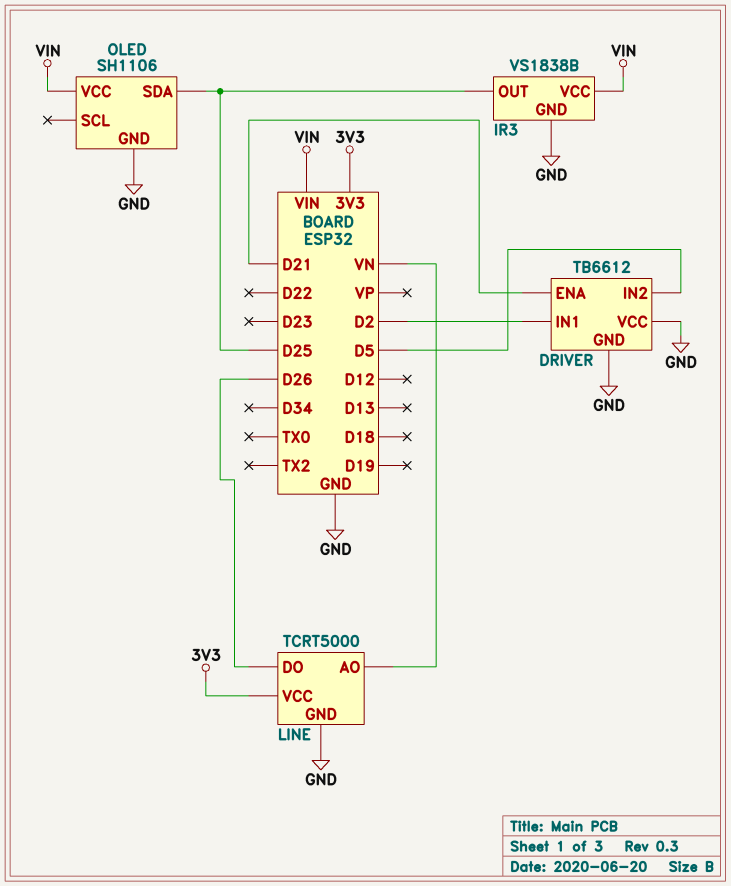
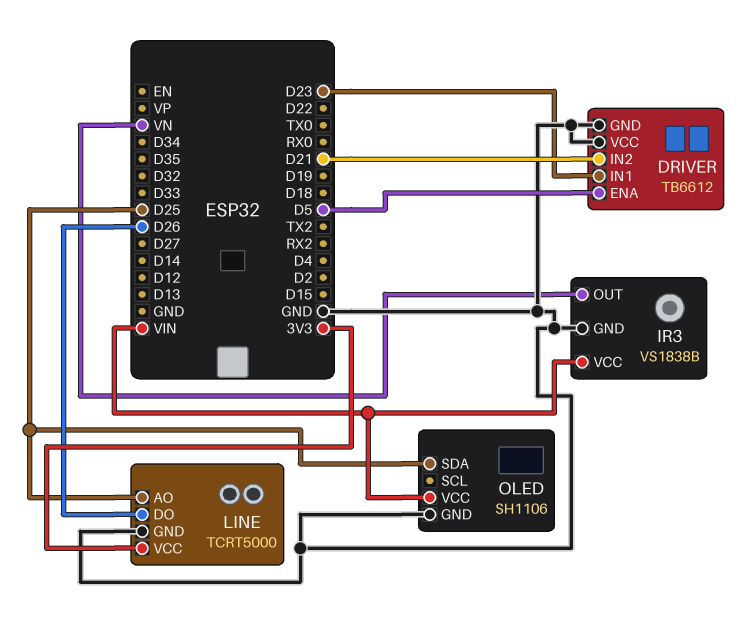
DRIVER pin ENA: D21 -> D5
DRIVER pin IN1: D2 -> D23
DRIVER pin IN2: D5 -> D21
IR3 pin OUT: D25 -> VN
LINE pin AO: VN -> D25

